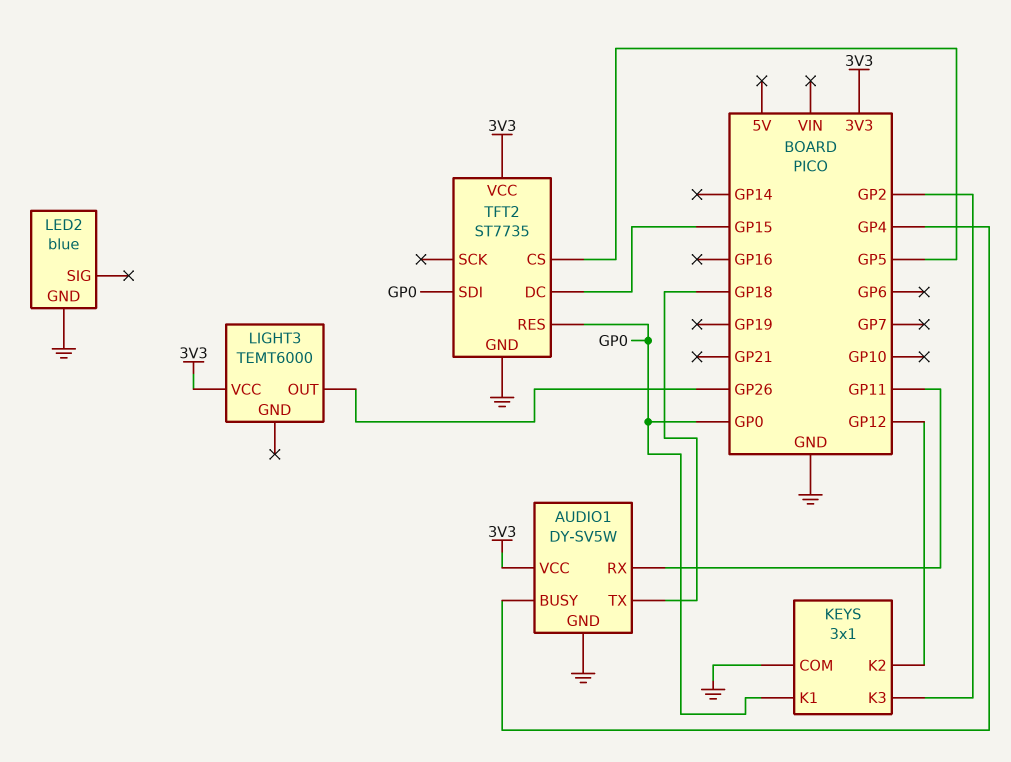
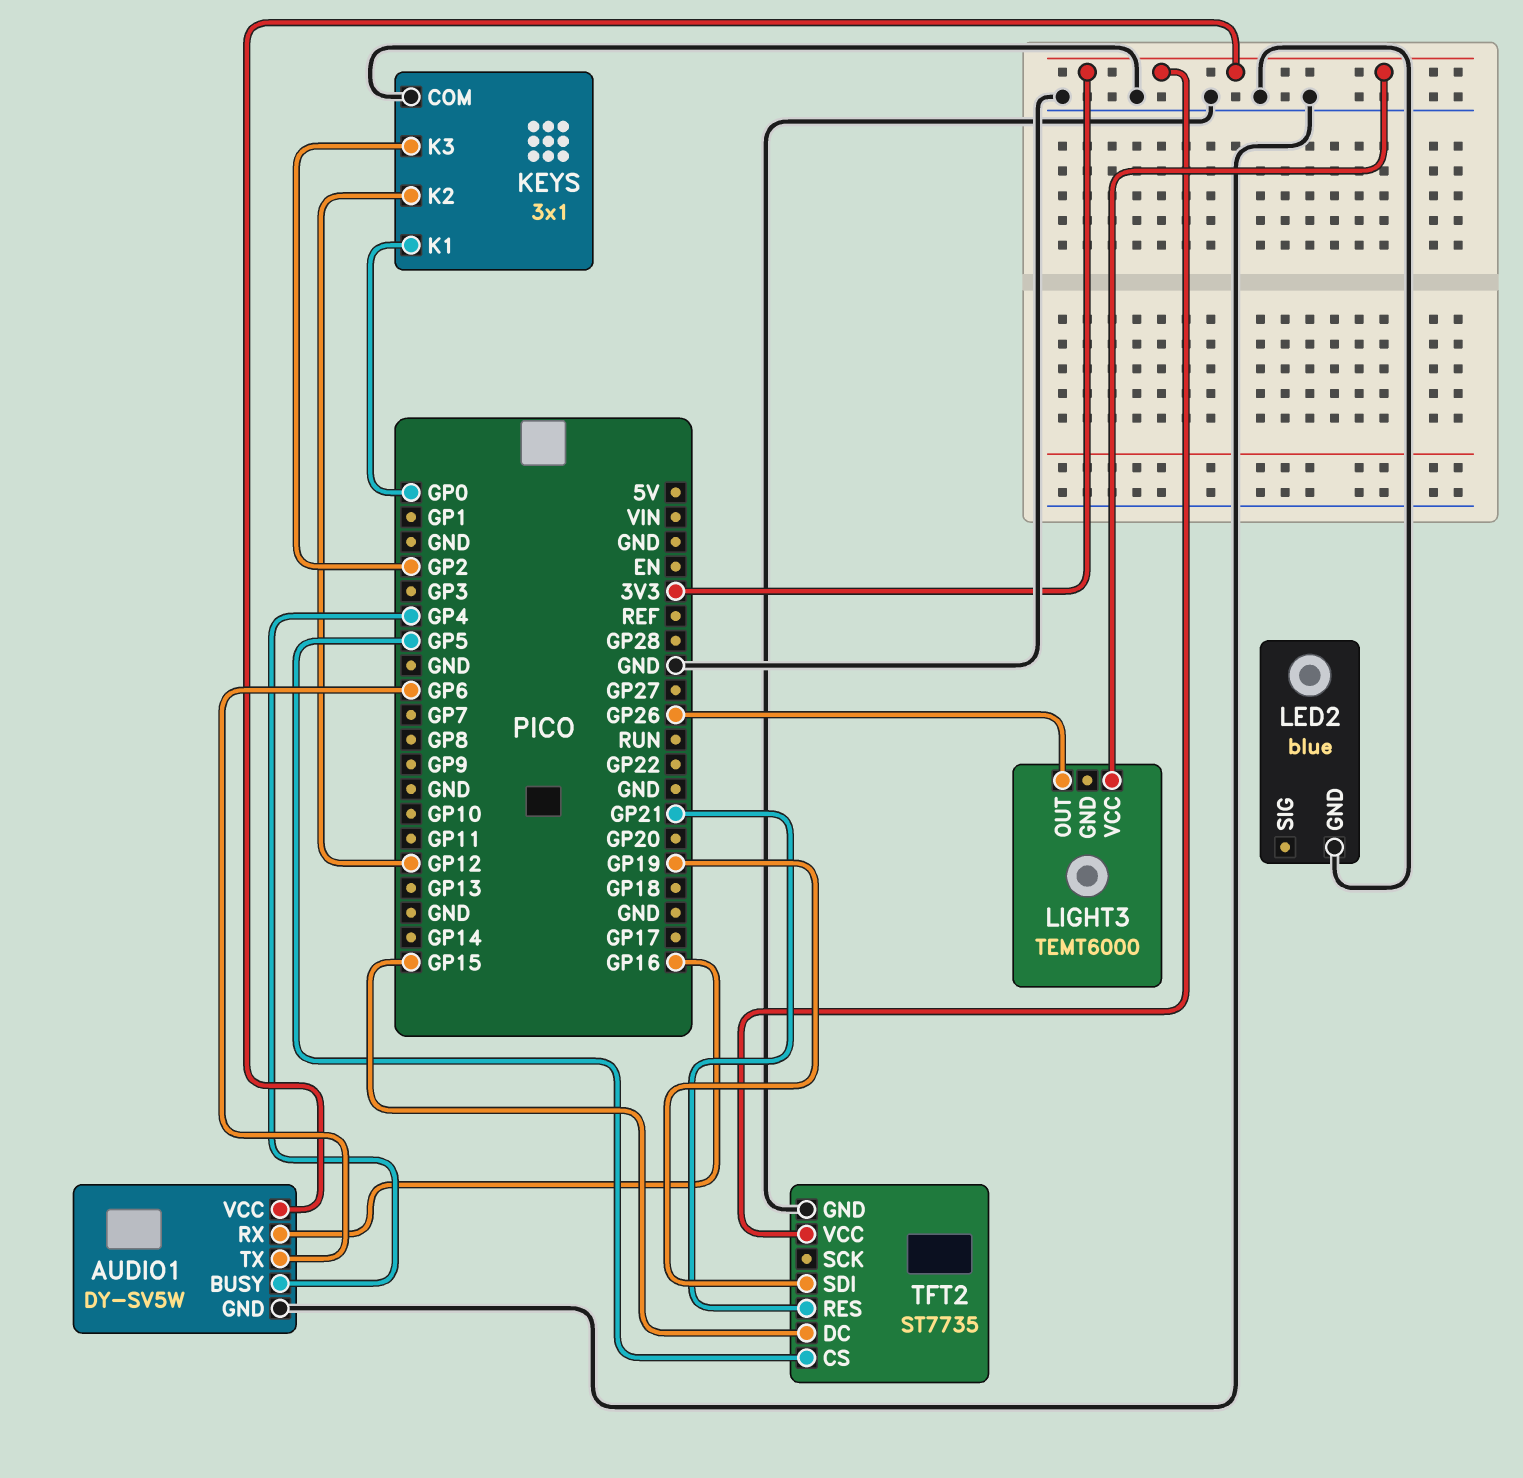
AUDIO1 pin RX: GP11 -> GP16
AUDIO1 pin TX: GP18 -> GP6
TFT2 pin RES: GP0 -> GP21
TFT2 pin SDI: GP0 -> GP19

